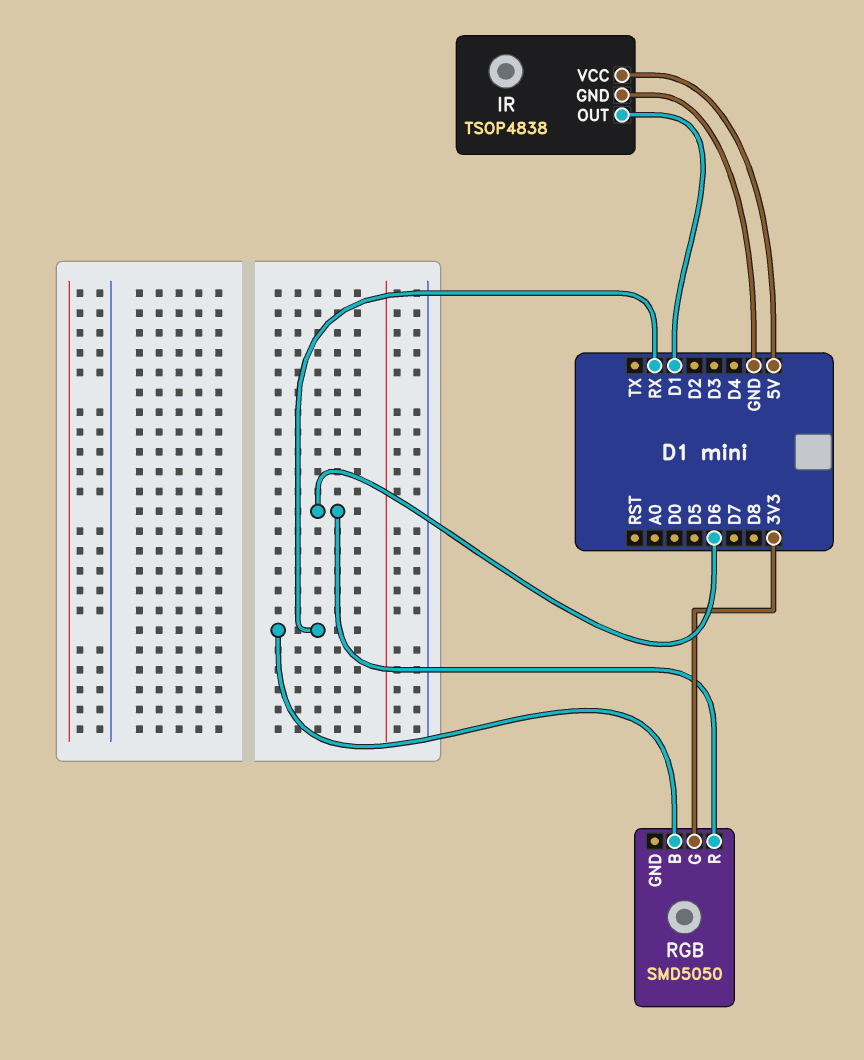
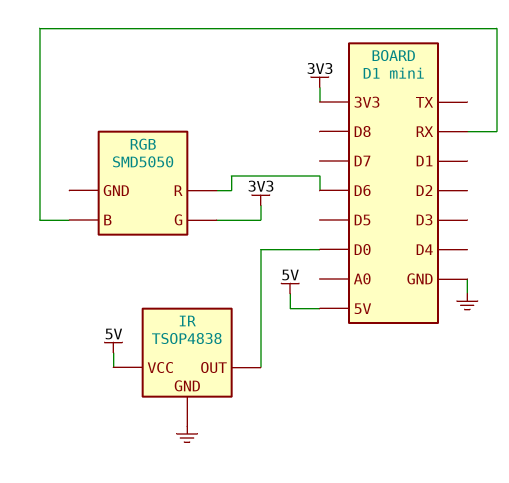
IR pin OUT: D1 -> D0

